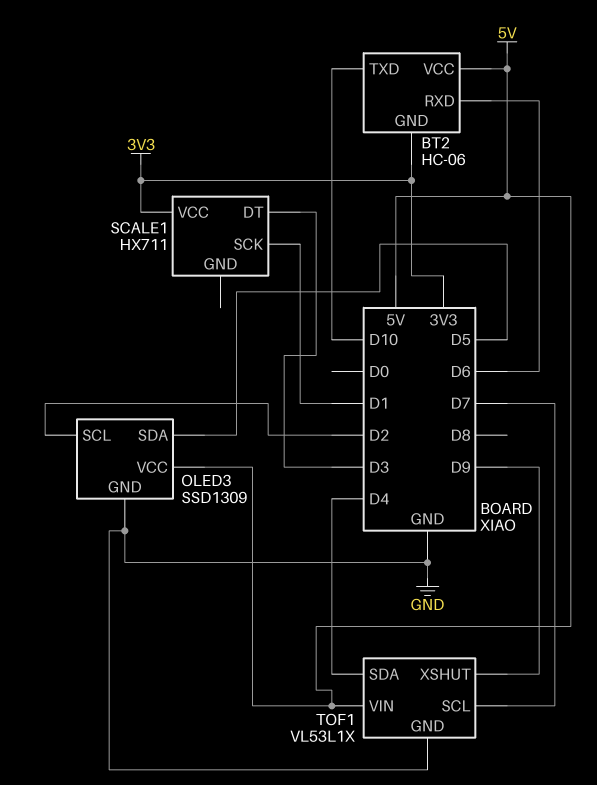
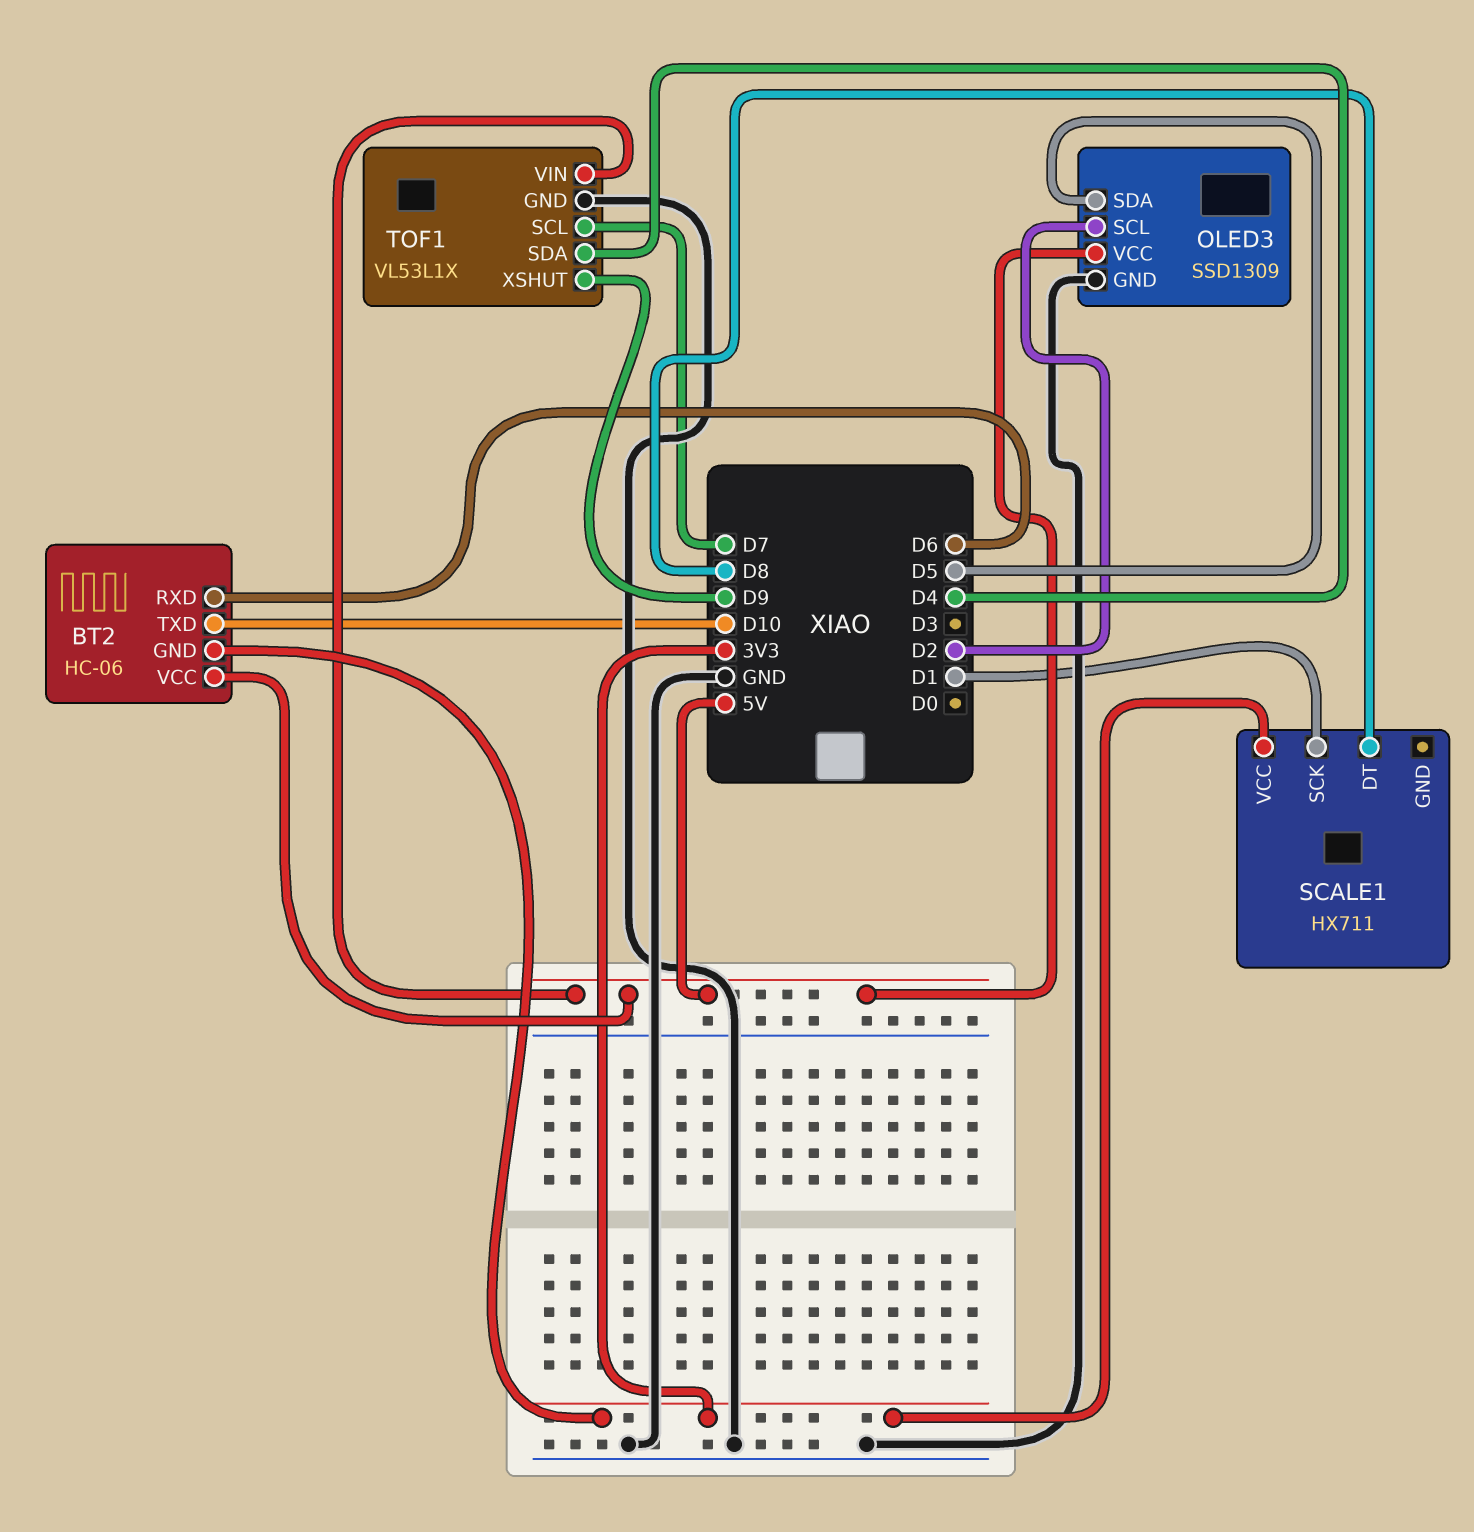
SCALE1 pin DT: D3 -> D8

